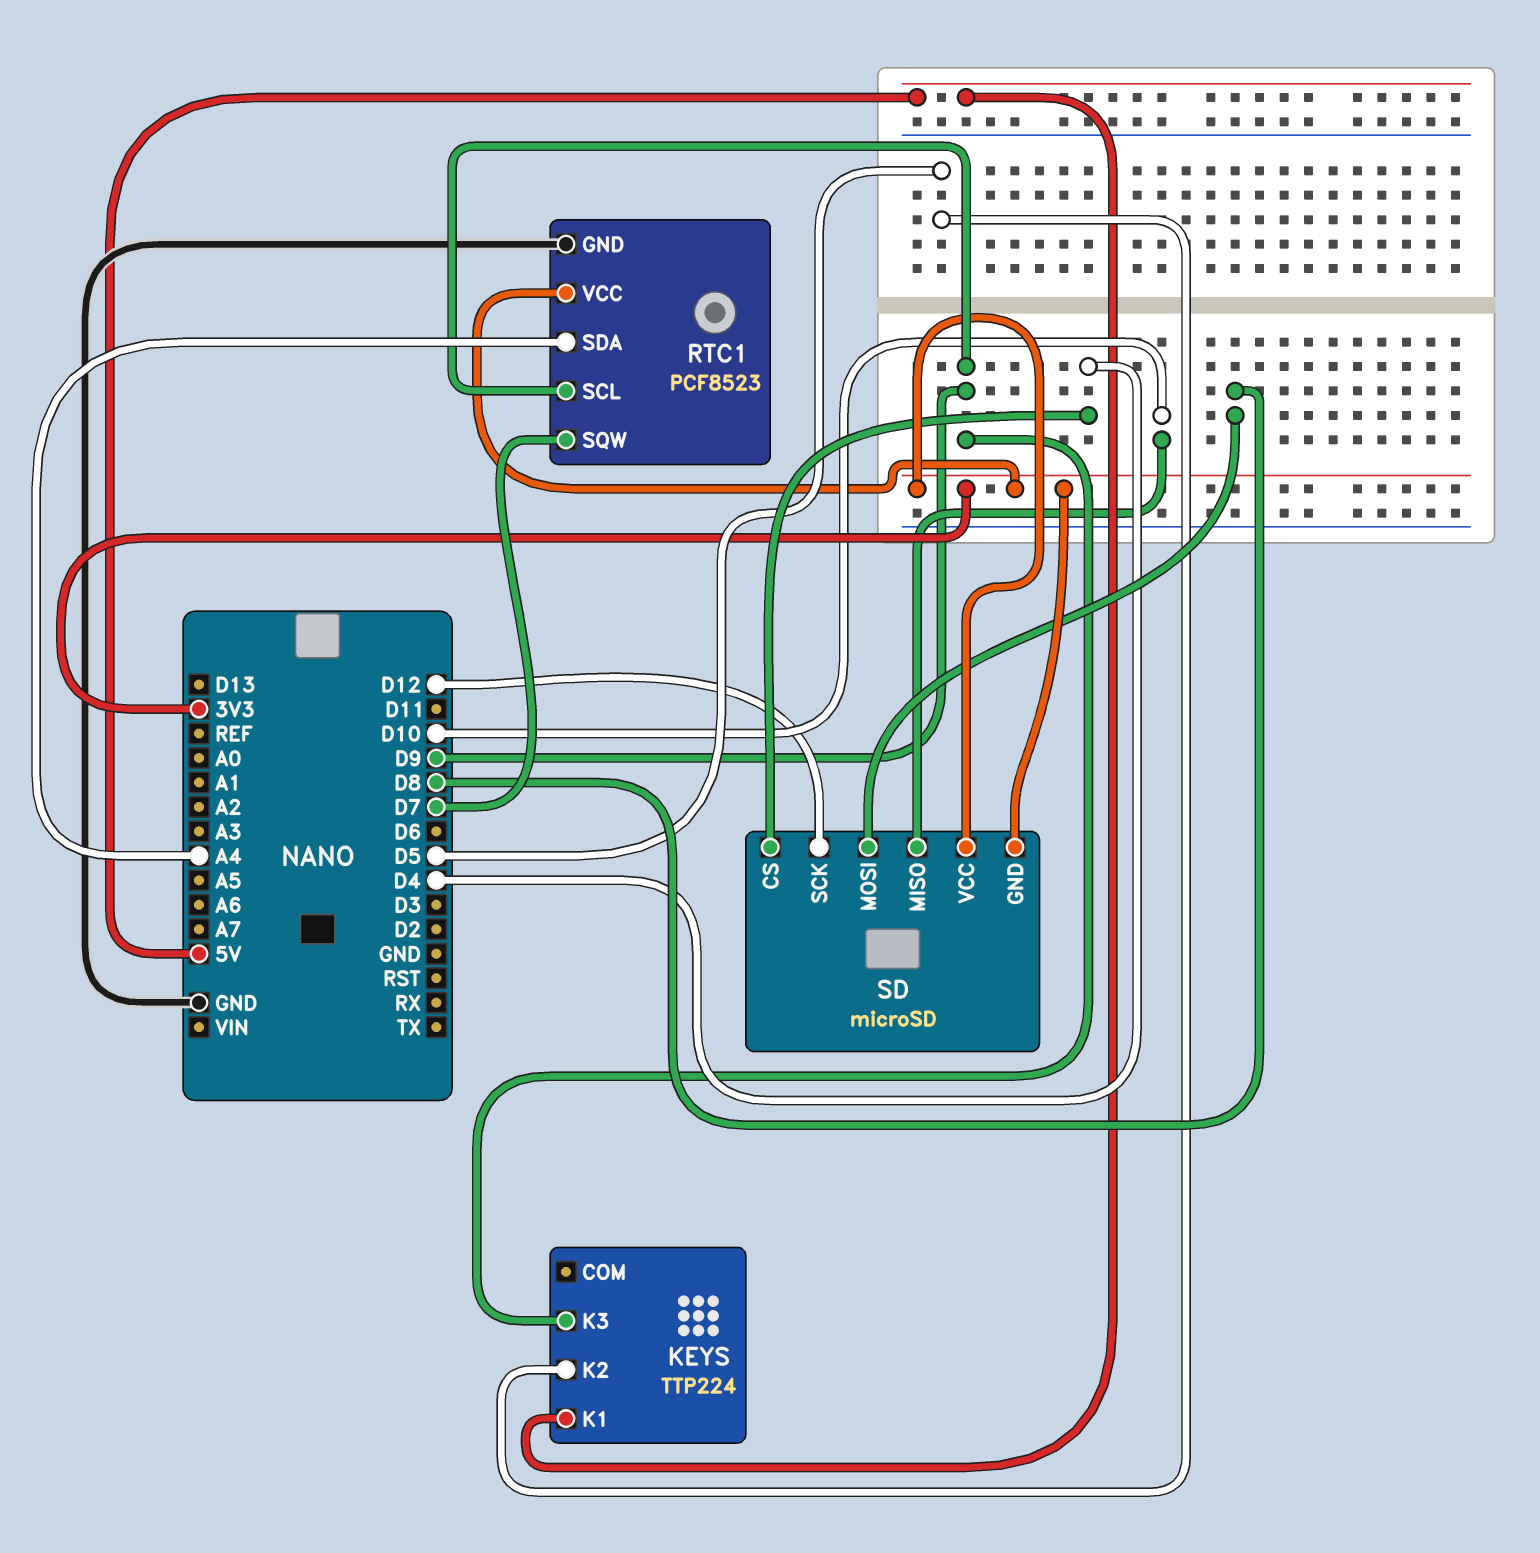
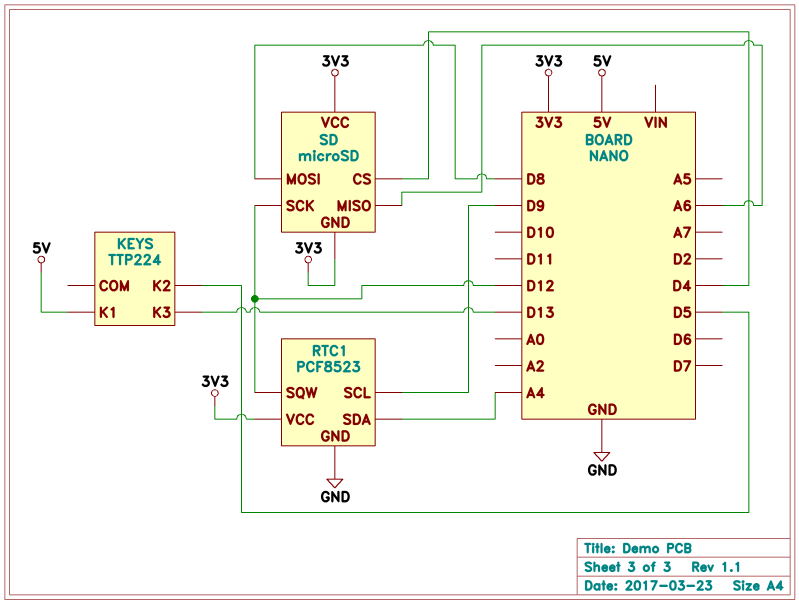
KEYS pin K3: D9 -> D13
RTC1 pin SQW: D7 -> D12
SD pin MISO: D10 -> A6

